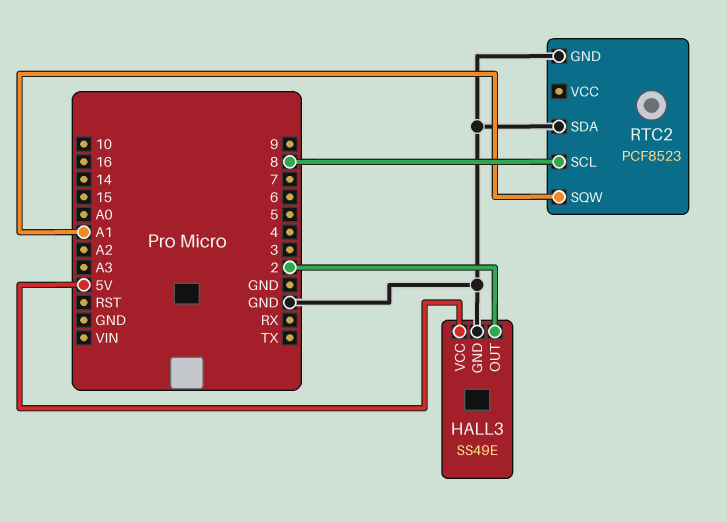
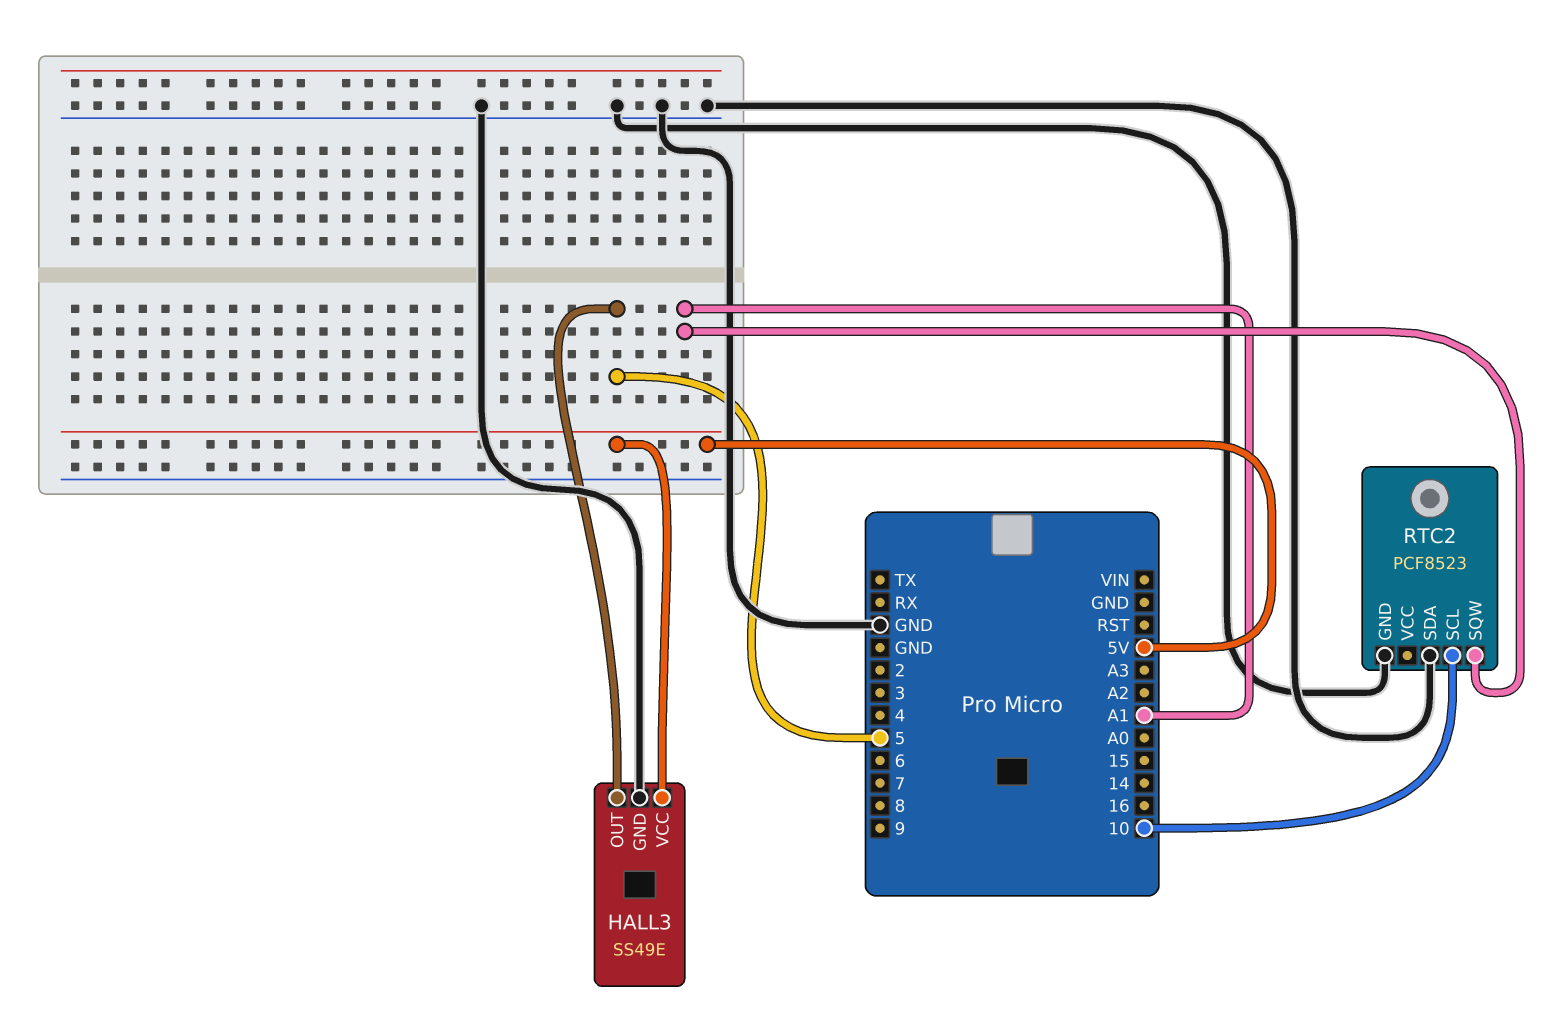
HALL3 pin OUT: 2 -> 5
RTC2 pin SCL: 8 -> 10

